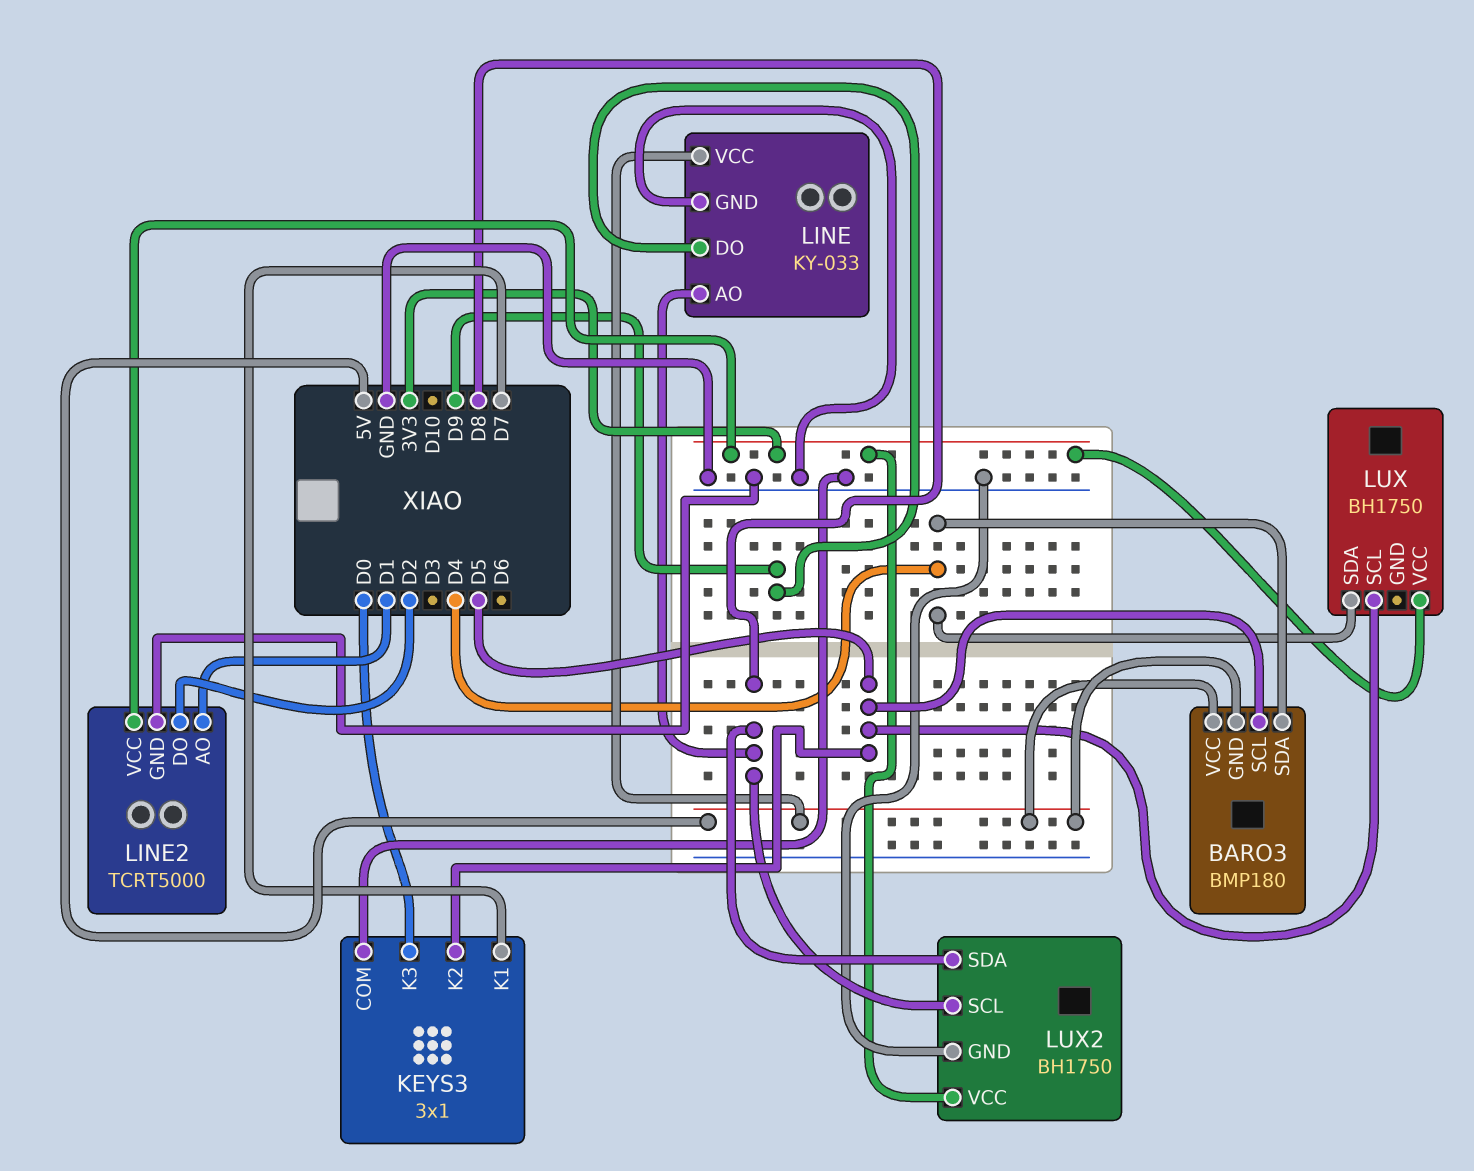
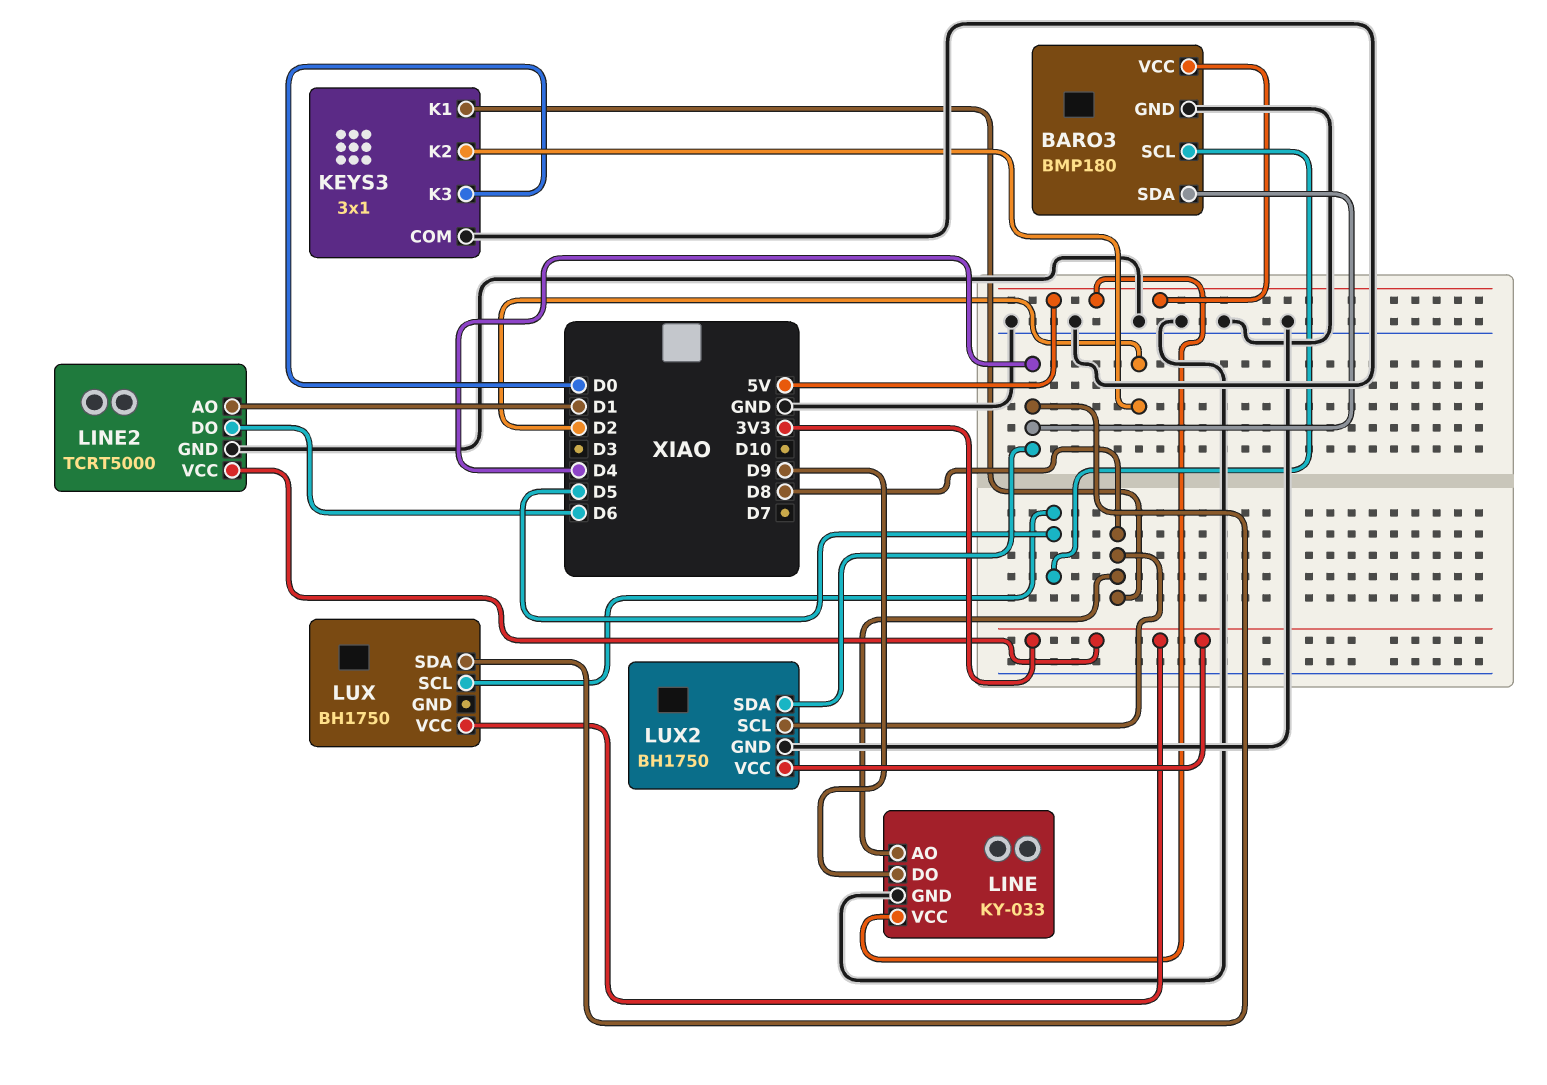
BARO3 pin GND: 5V -> GND
KEYS3 pin K1: D7 -> D8
KEYS3 pin K2: D5 -> D2
LINE2 pin DO: D2 -> D6
LUX2 pin SDA: D8 -> D4

